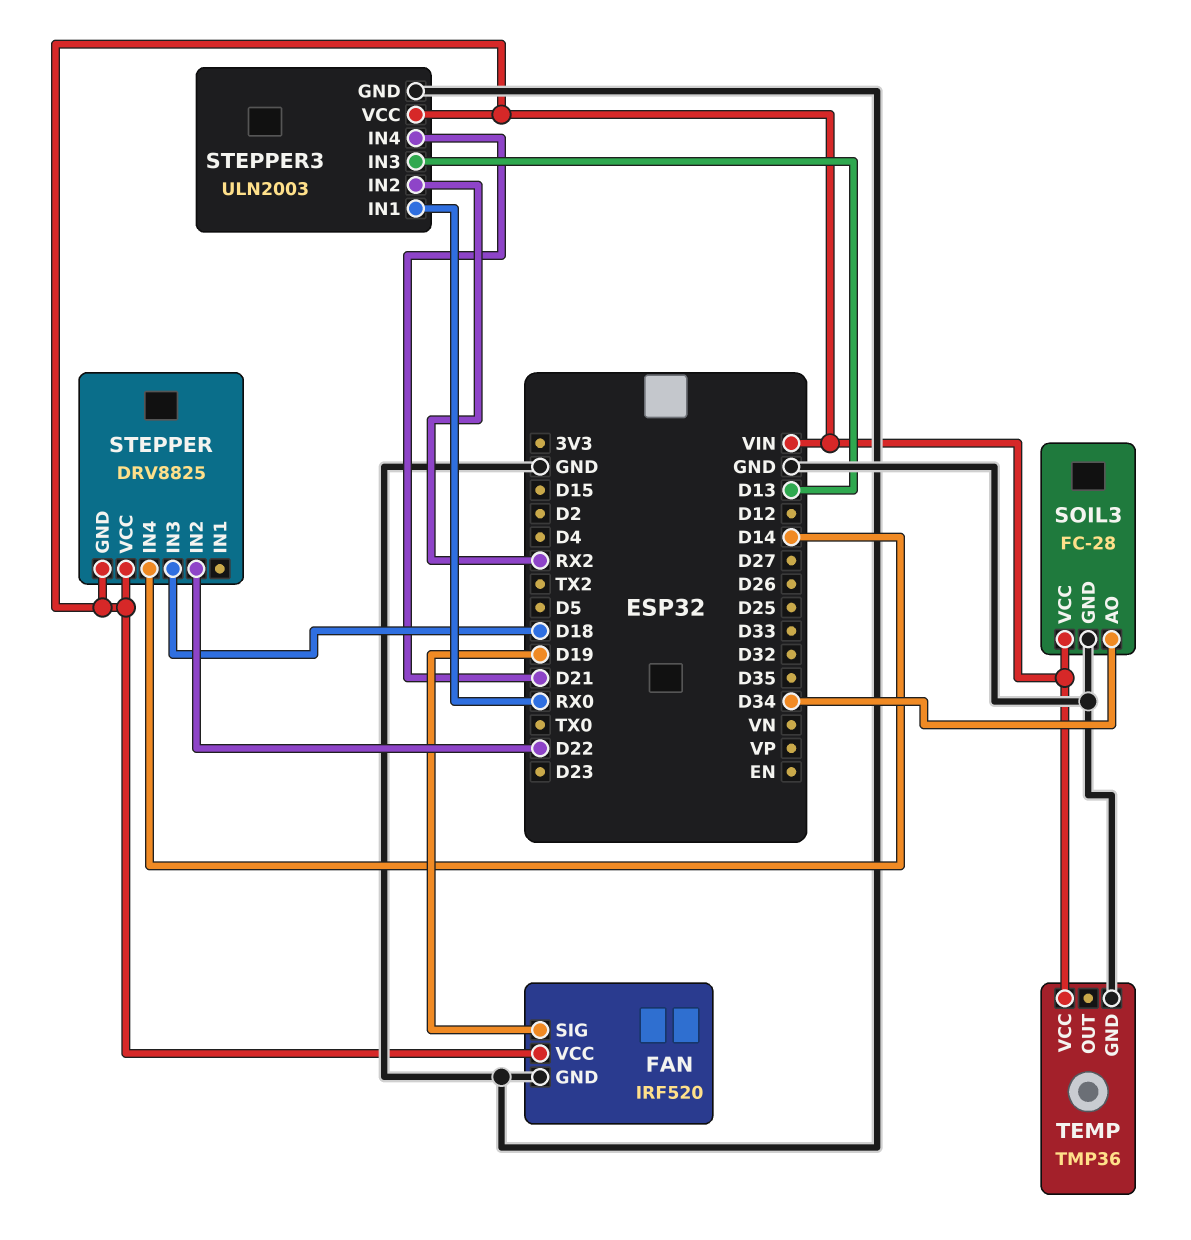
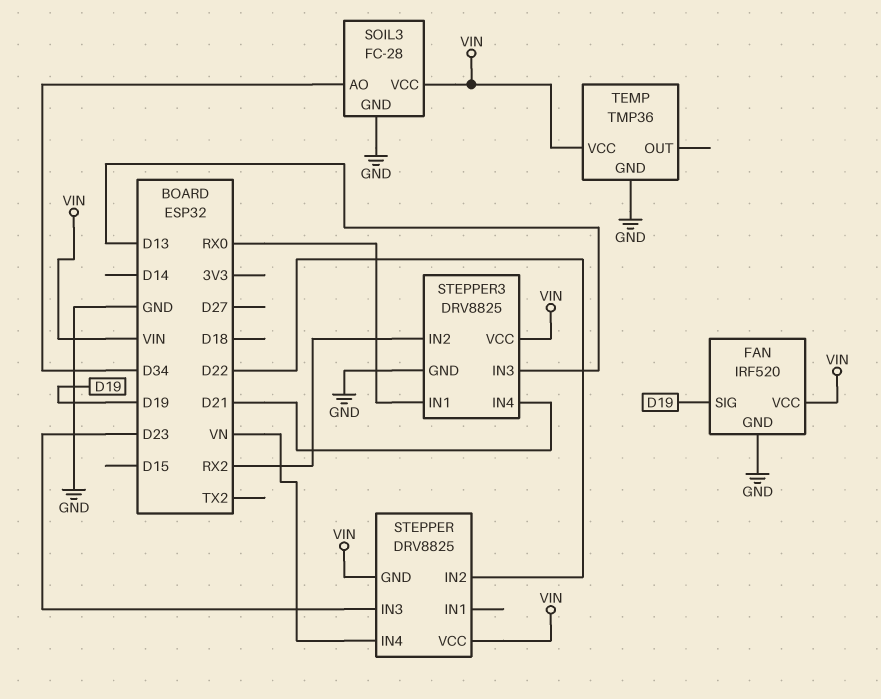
STEPPER pin IN3: D18 -> D23
STEPPER pin IN4: D14 -> VN
STEPPER3: ULN2003 -> DRV8825

